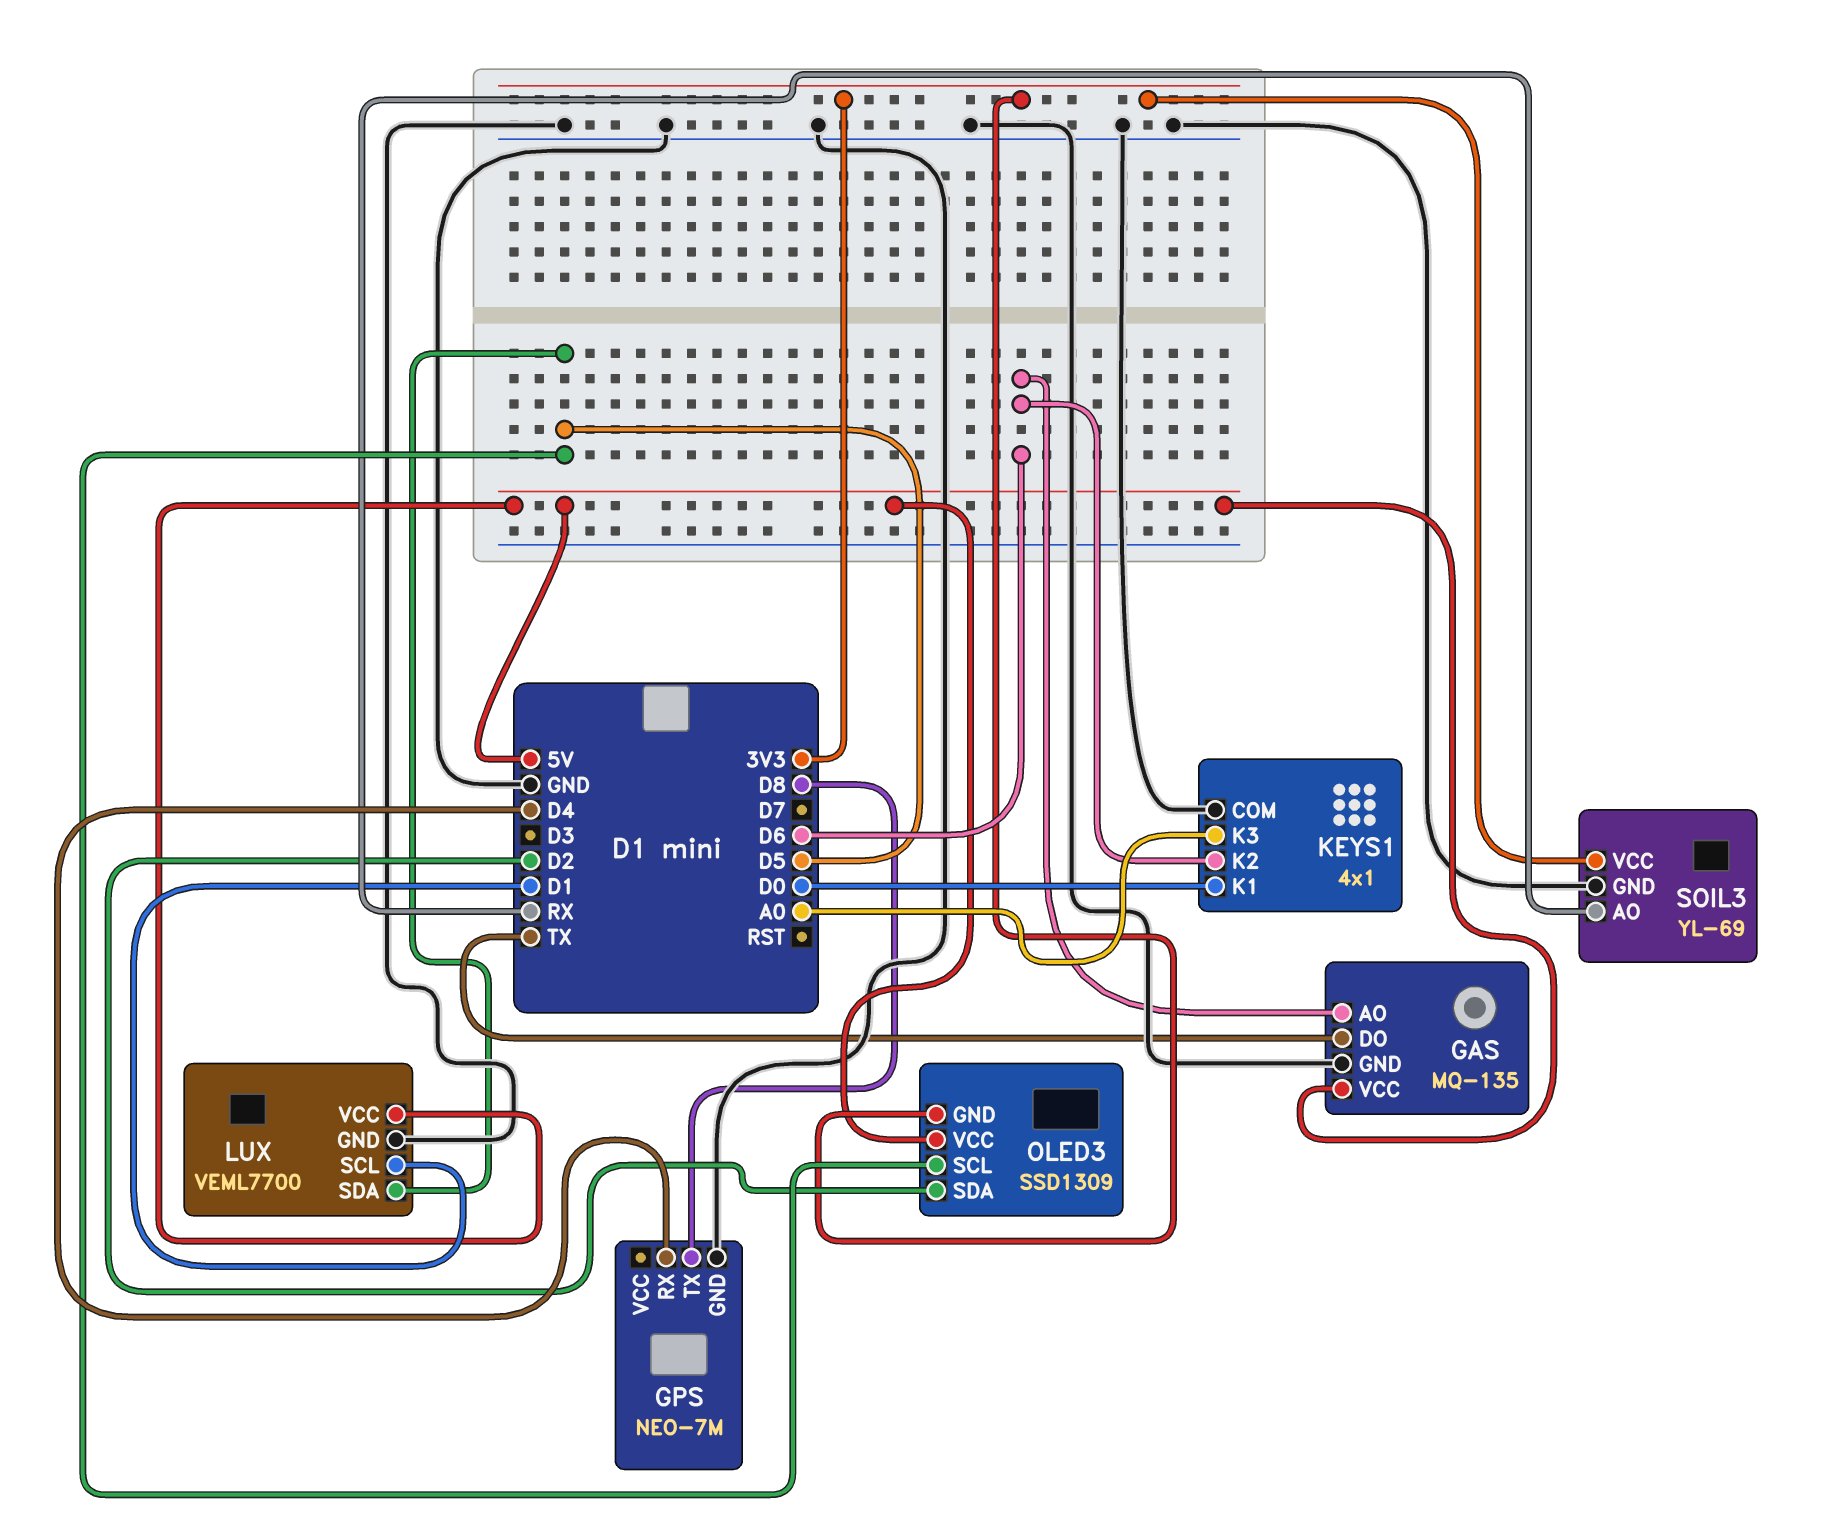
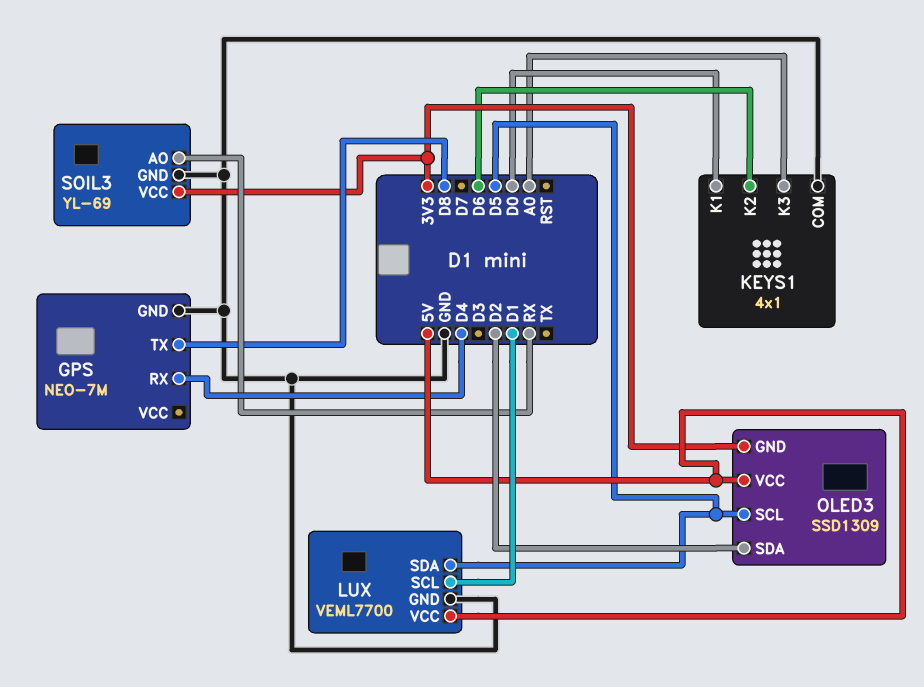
GAS: MQ-135 -> none
GAS pin AO: D6 -> none
GAS pin DO: TX -> none
GAS pin GND: GND -> none
GAS pin VCC: 5V -> none

